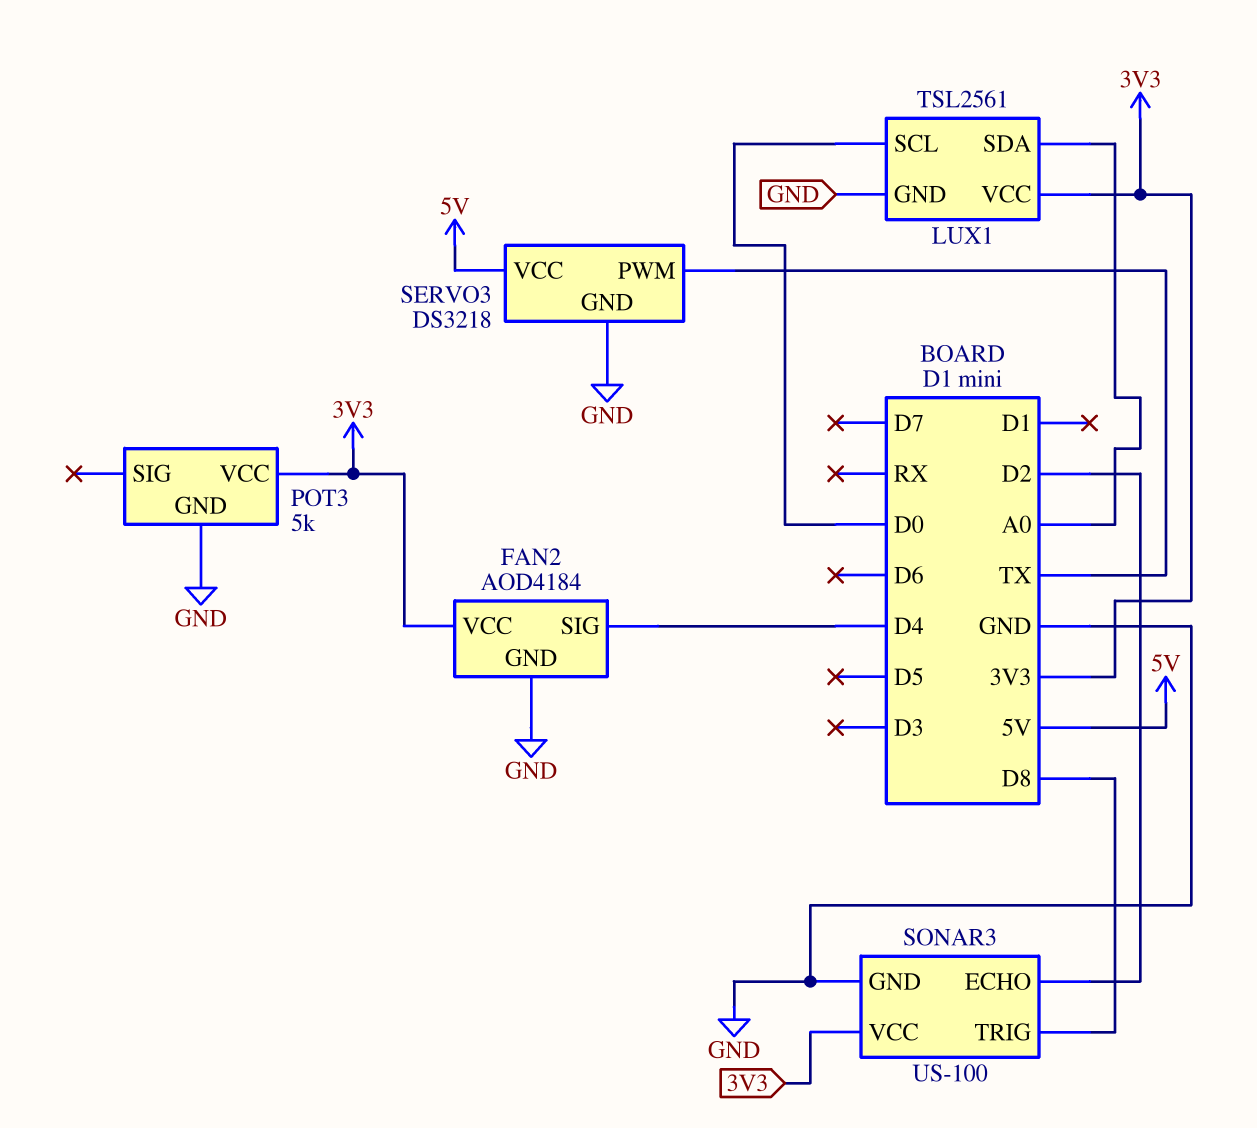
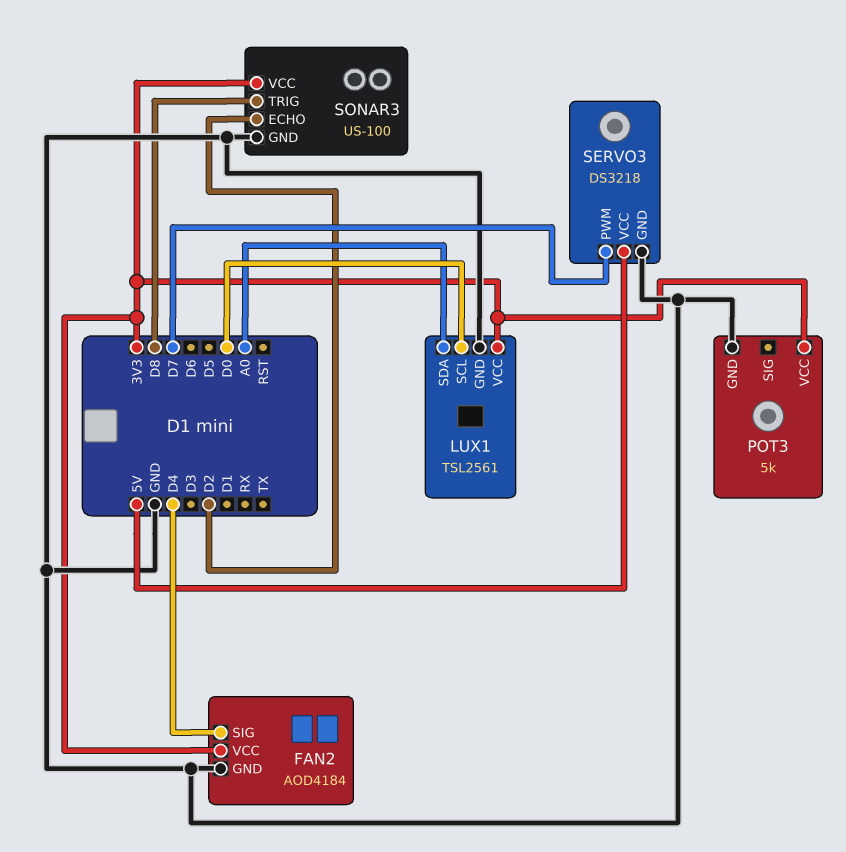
SERVO3 pin PWM: TX -> D7

